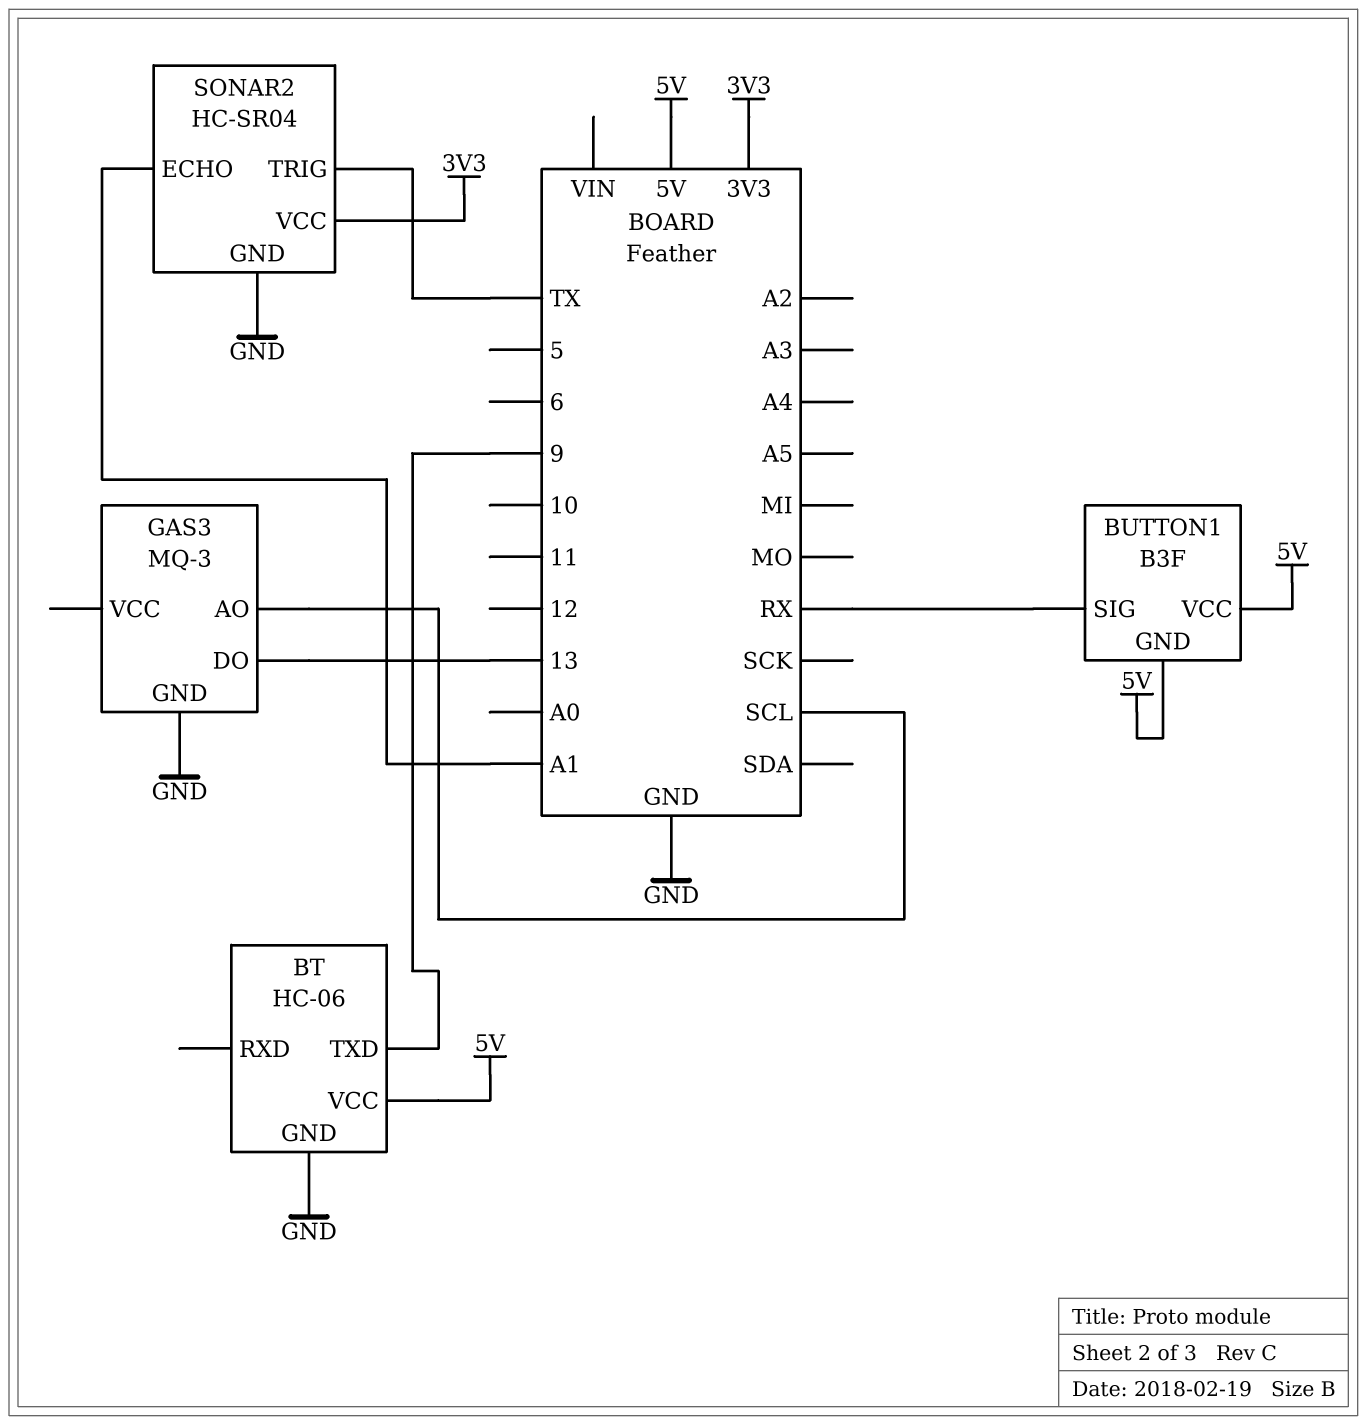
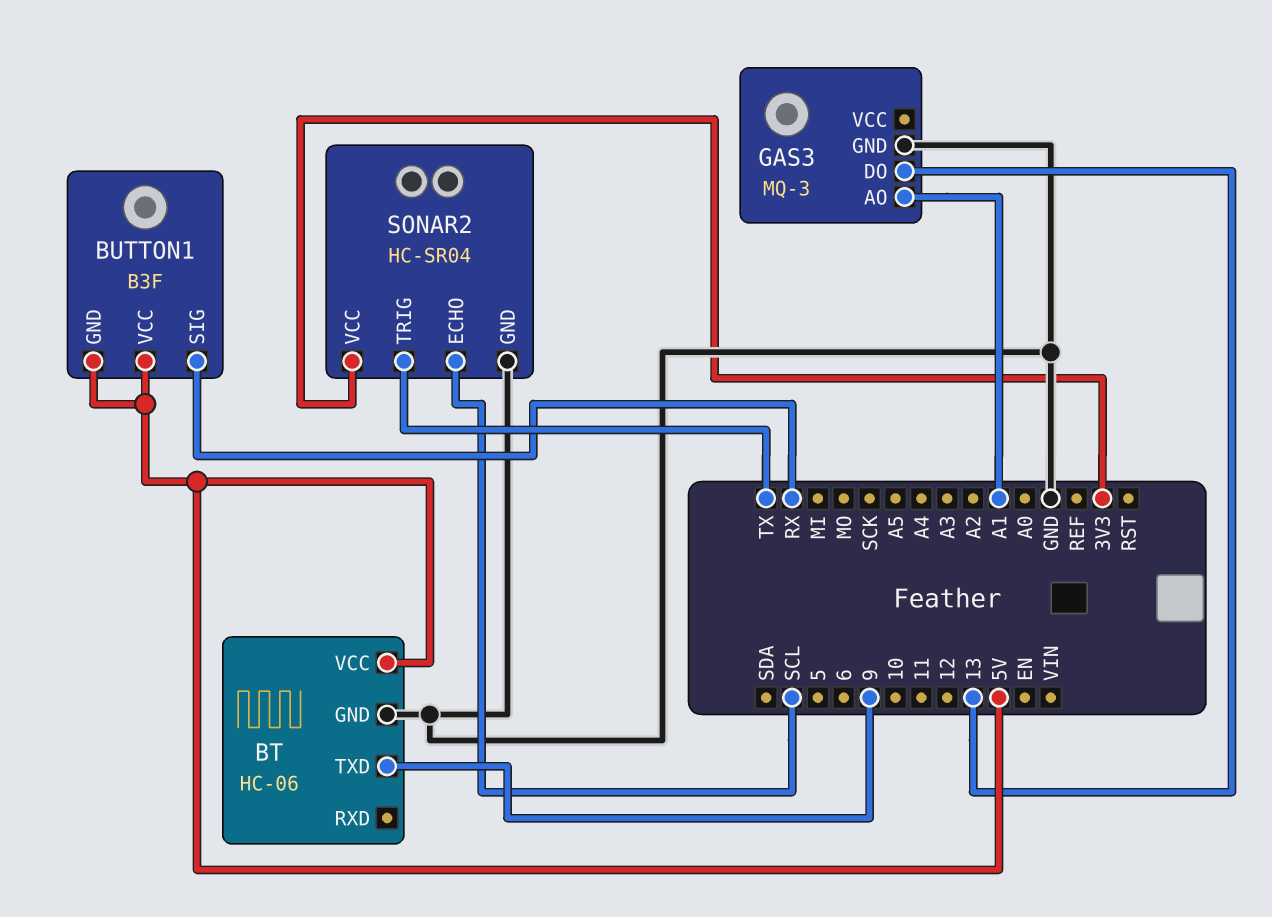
GAS3 pin AO: SCL -> A1
SONAR2 pin ECHO: A1 -> SCL

